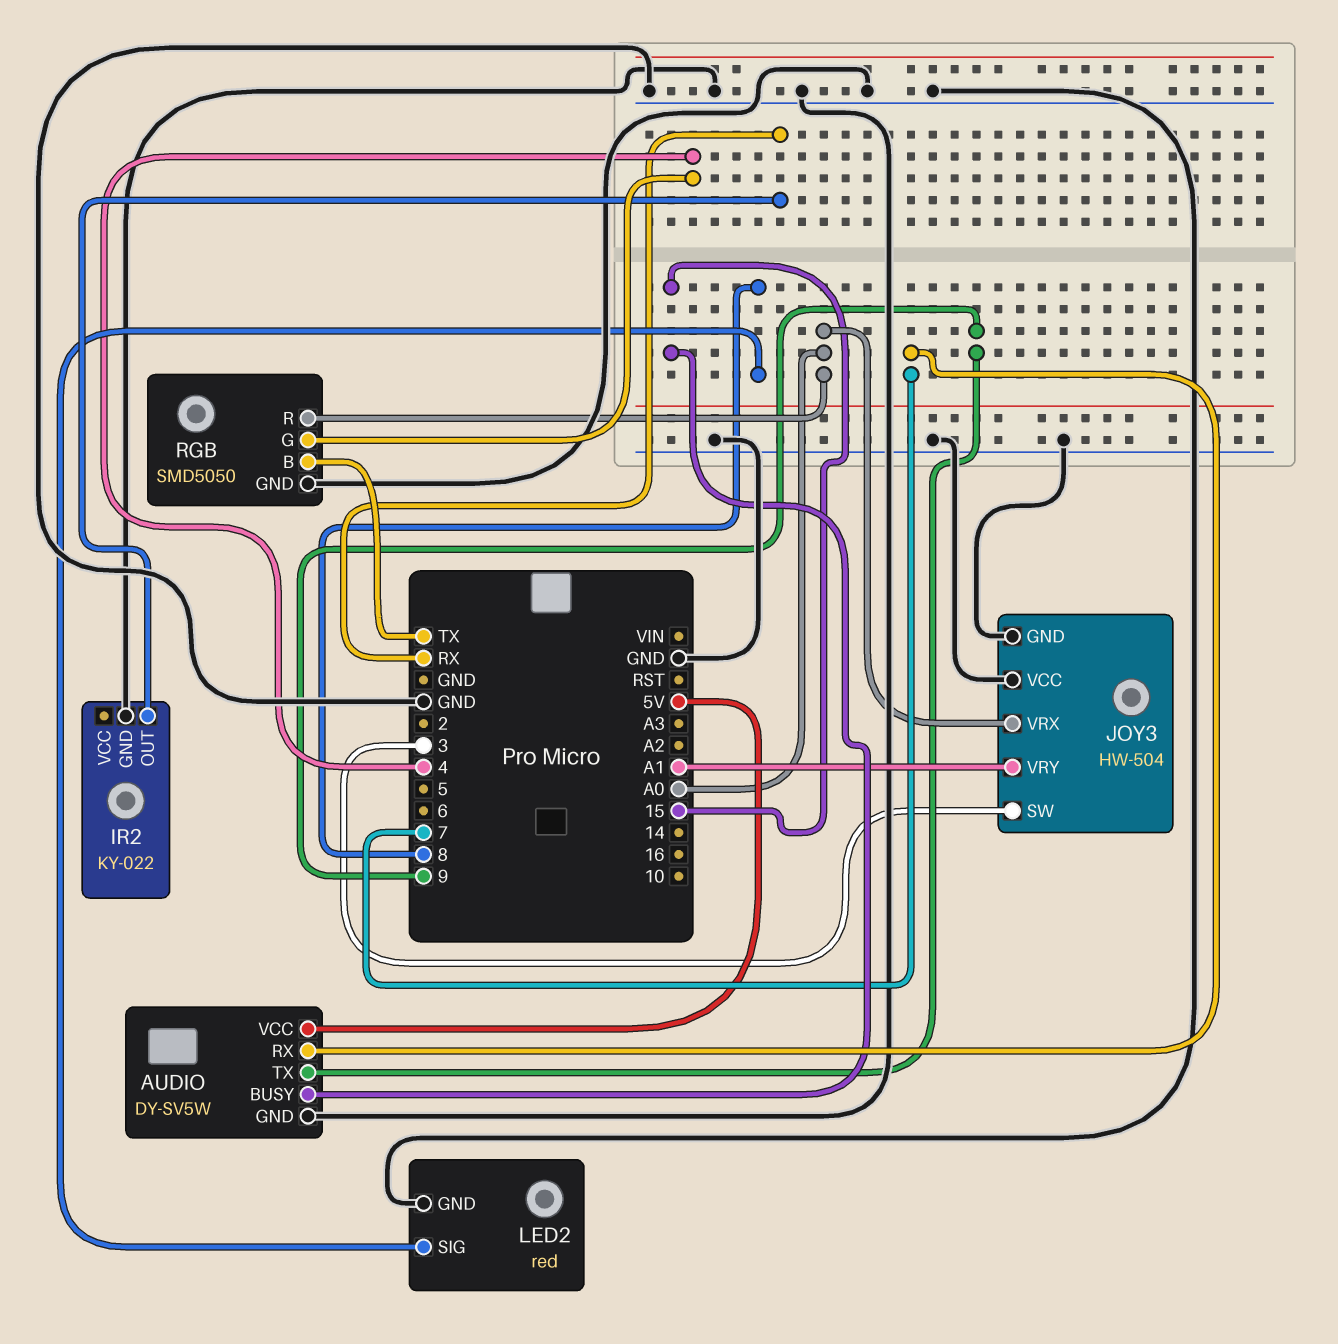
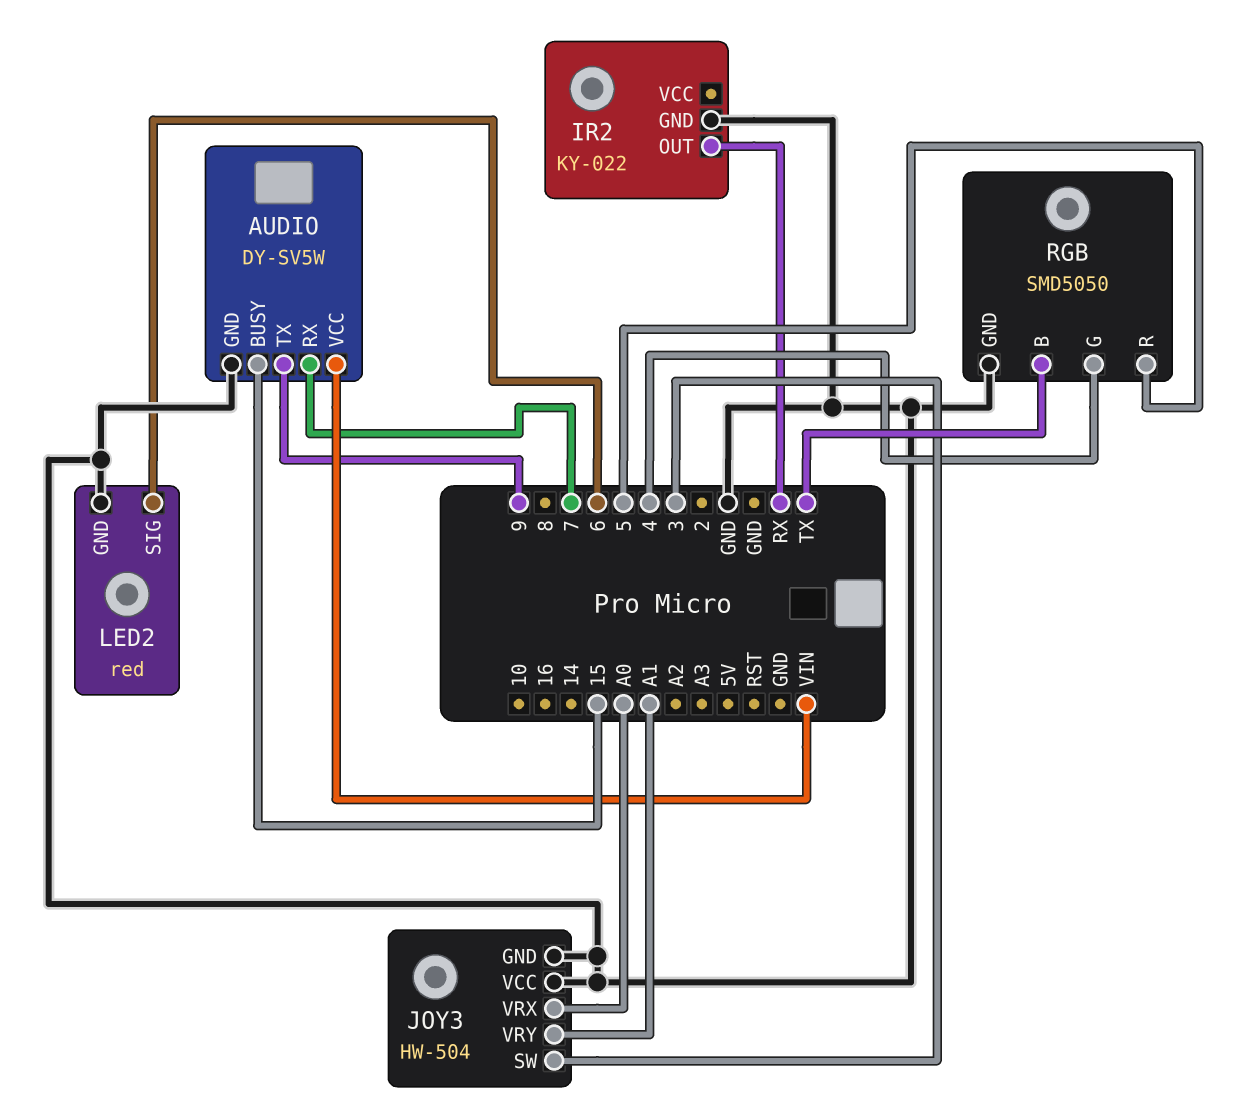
AUDIO pin VCC: 5V -> VIN
LED2 pin SIG: 8 -> 6
RGB pin R: A0 -> 5

